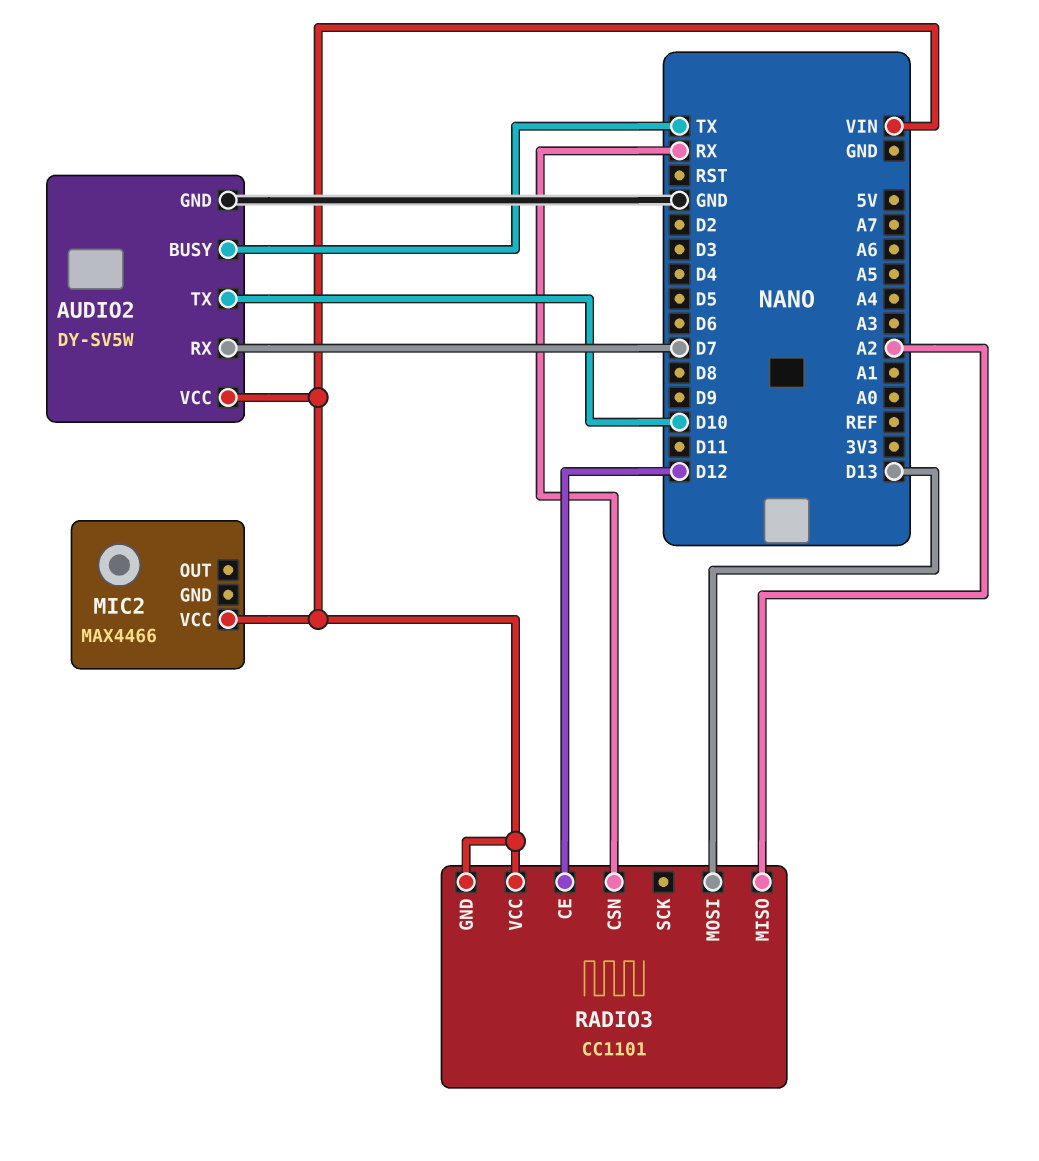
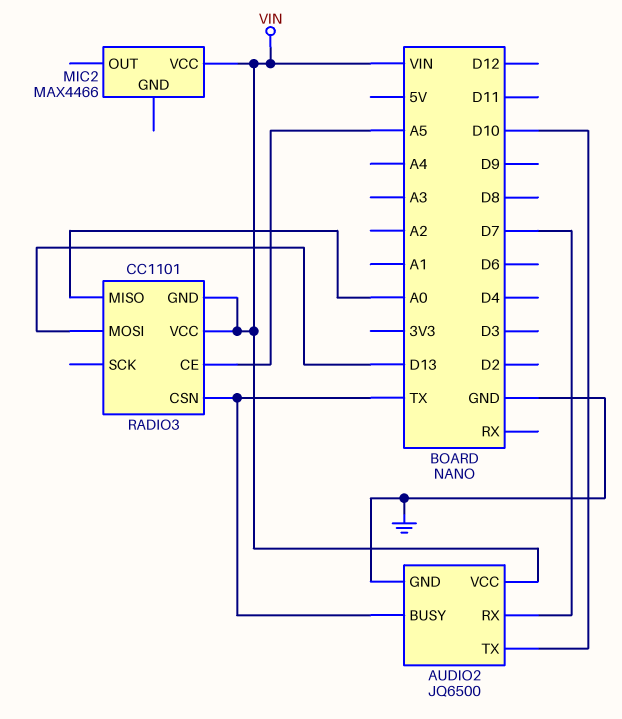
AUDIO2: DY-SV5W -> JQ6500
RADIO3 pin CE: D12 -> A5
RADIO3 pin CSN: RX -> TX
RADIO3 pin MISO: A2 -> A0

